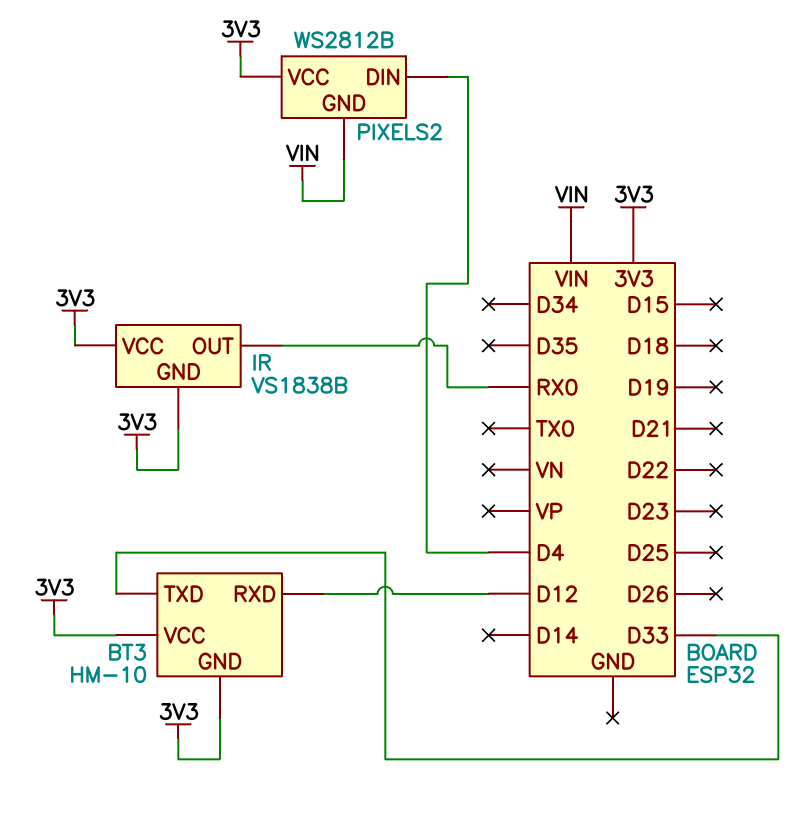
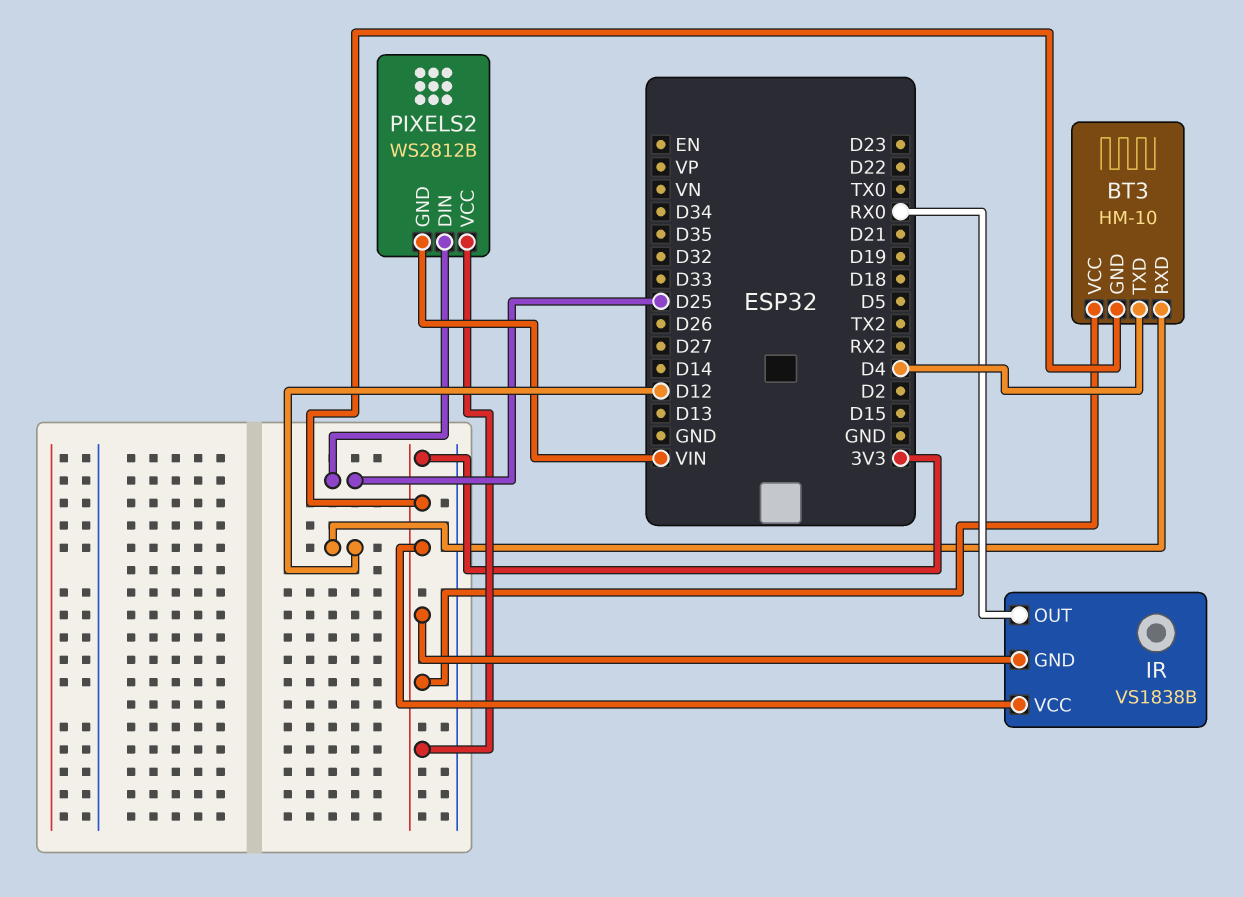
BT3 pin TXD: D33 -> D4
PIXELS2 pin DIN: D4 -> D25

